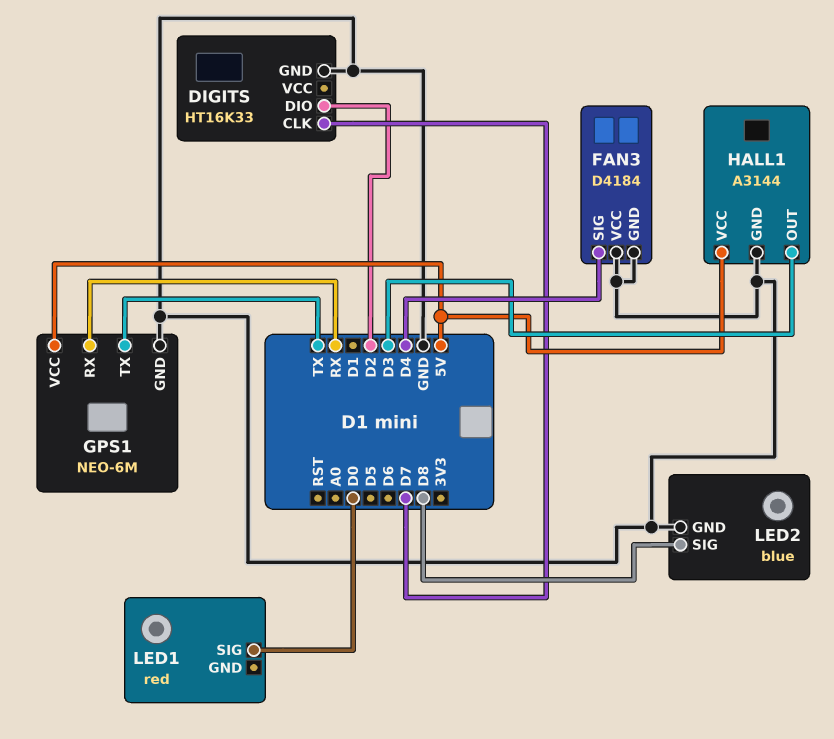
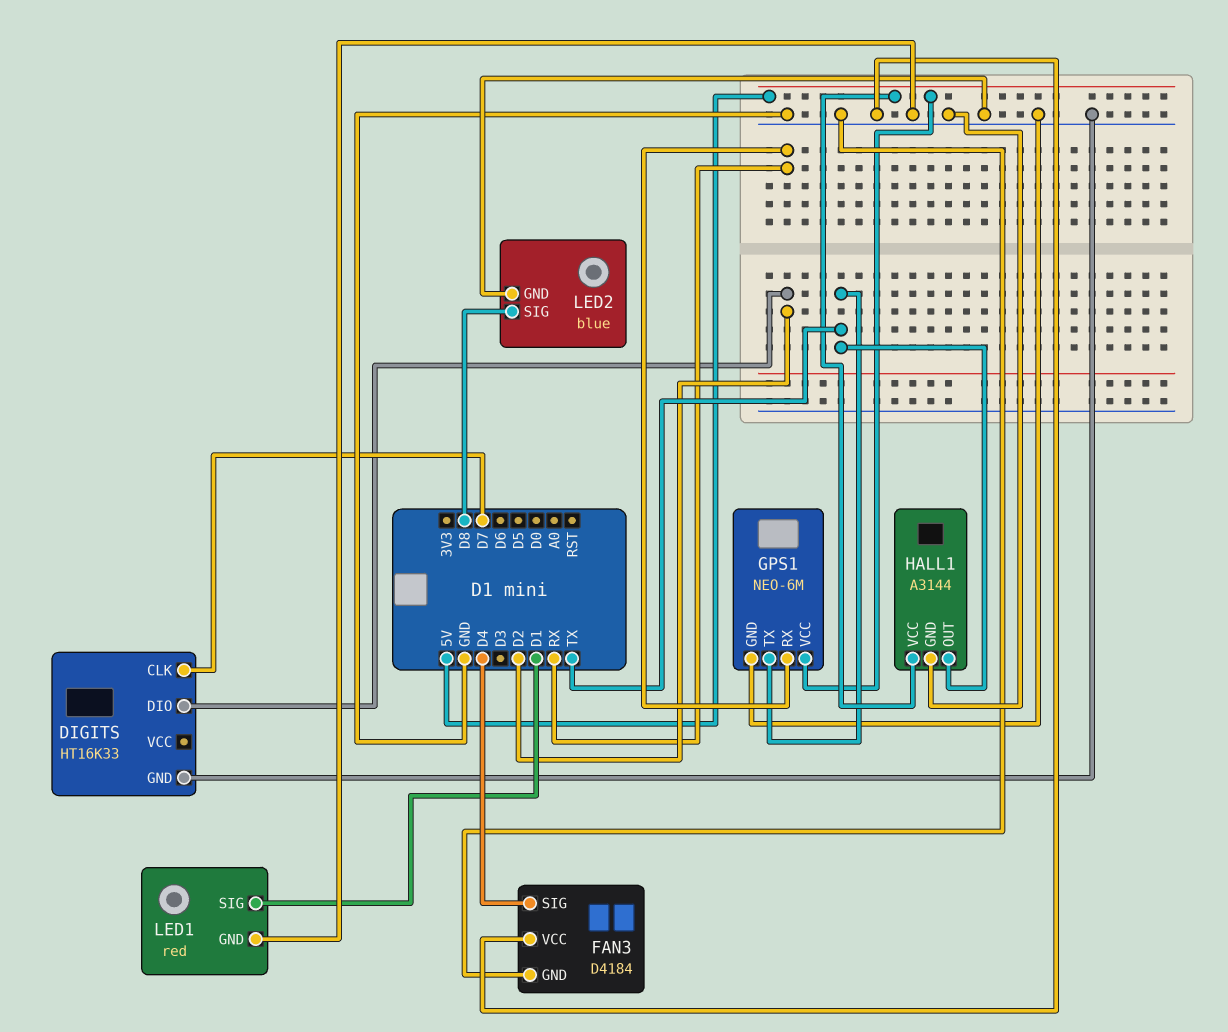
HALL1 pin OUT: D3 -> TX
LED1 pin GND: none -> GND
LED1 pin SIG: D0 -> D1

